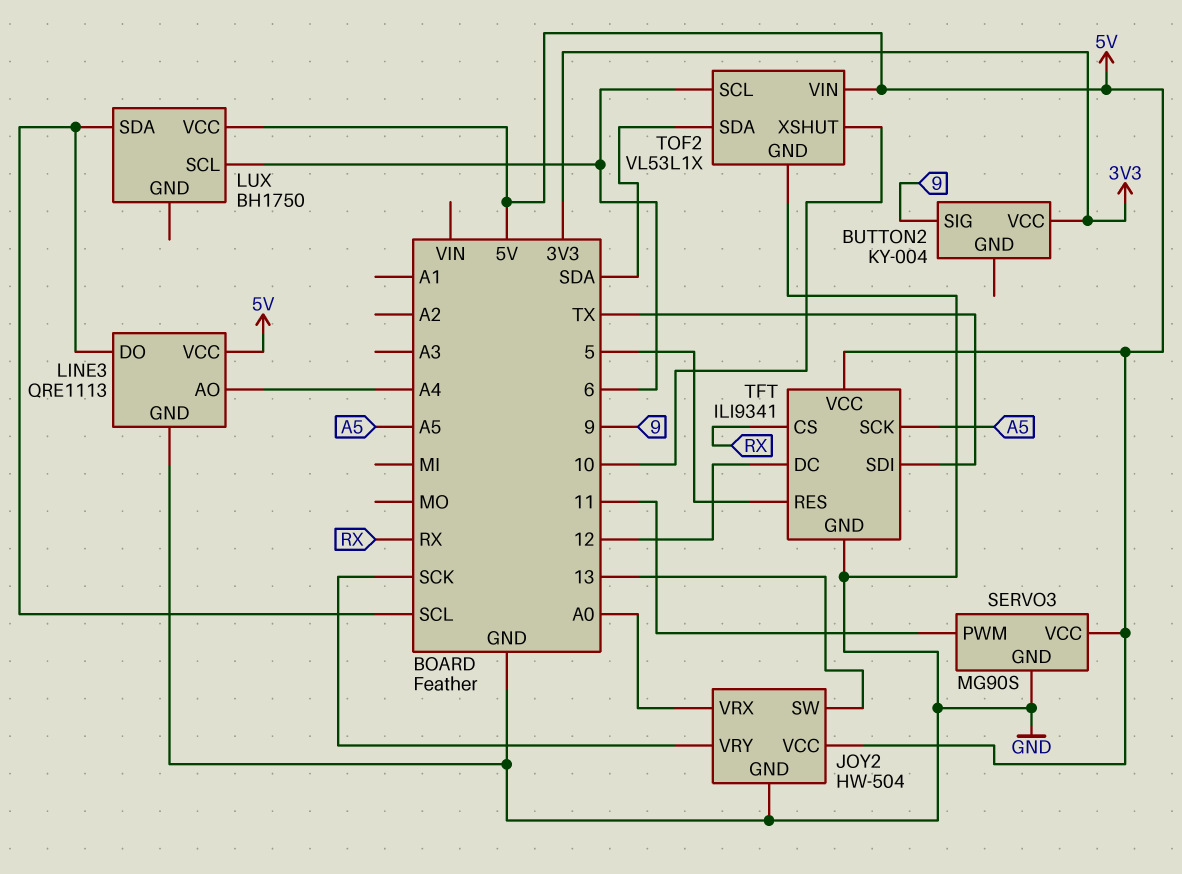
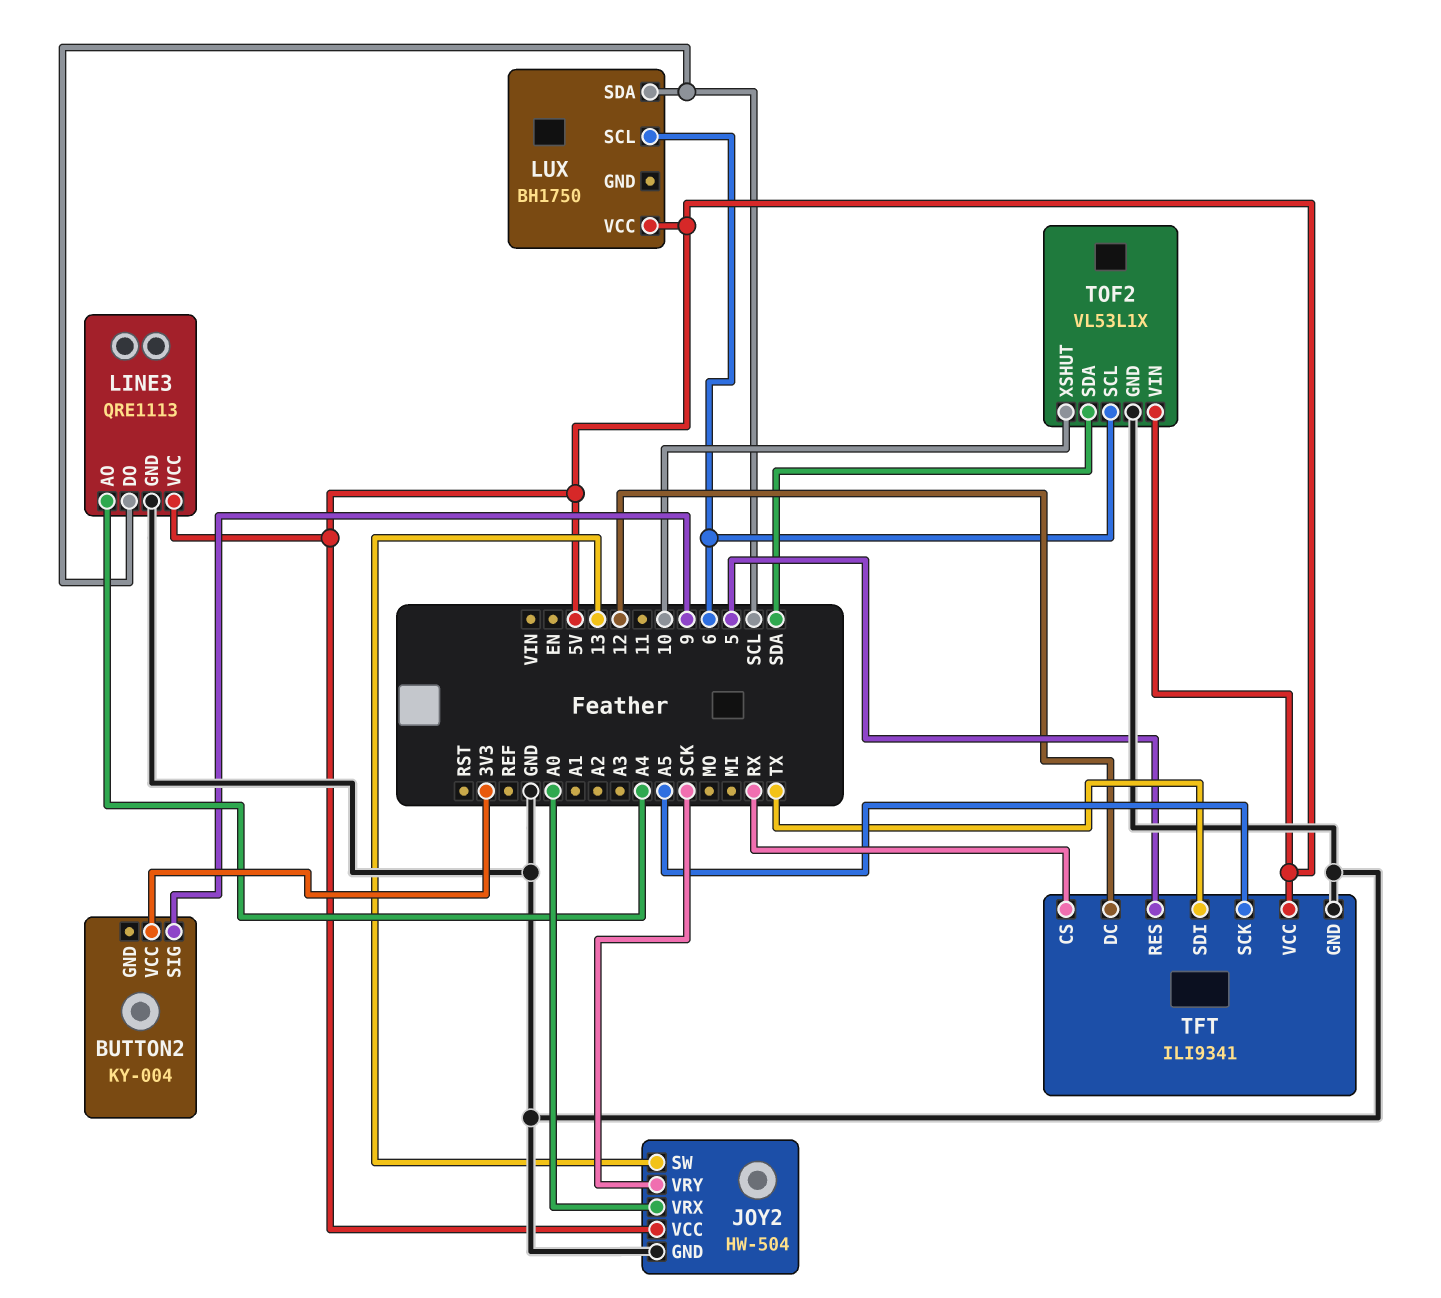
SERVO3: MG90S -> none
SERVO3 pin GND: GND -> none
SERVO3 pin PWM: 11 -> none
SERVO3 pin VCC: 5V -> none

